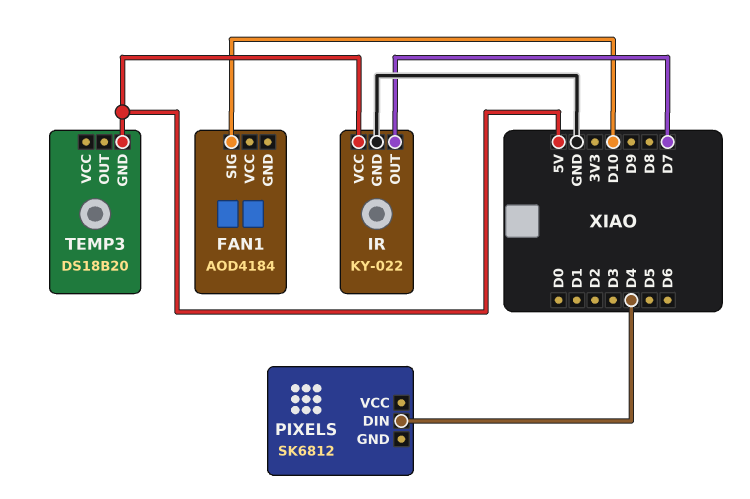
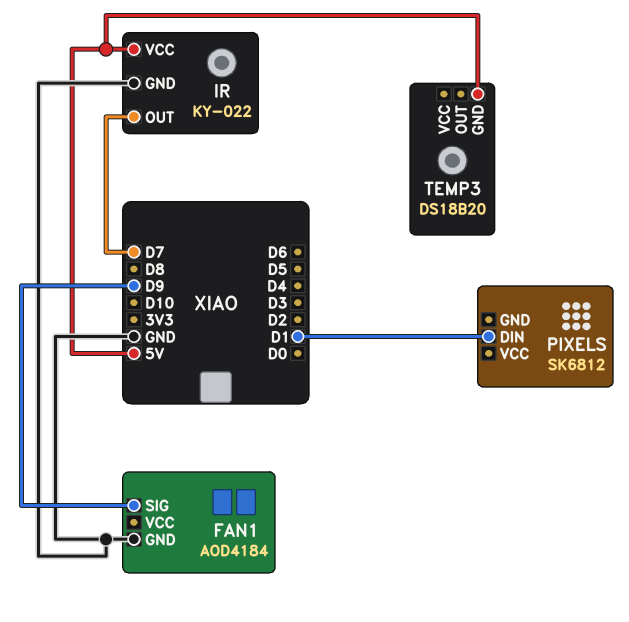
FAN1 pin GND: none -> GND
FAN1 pin SIG: D10 -> D9
PIXELS pin DIN: D4 -> D1

